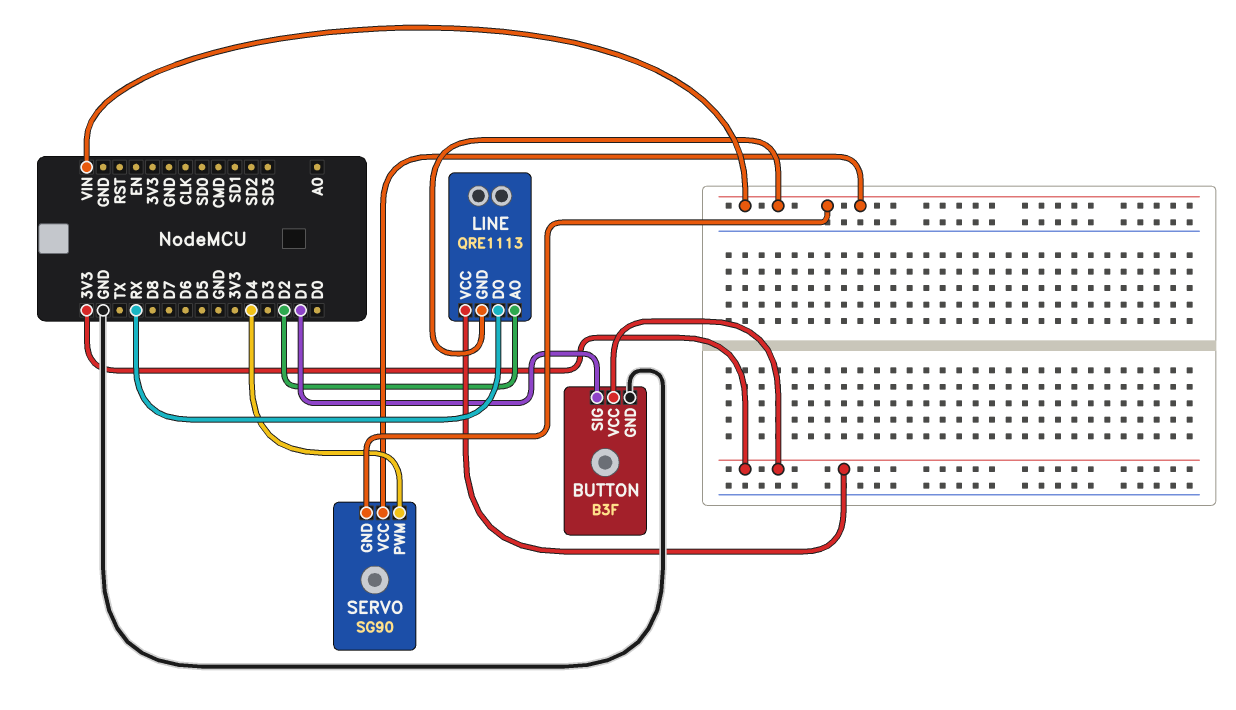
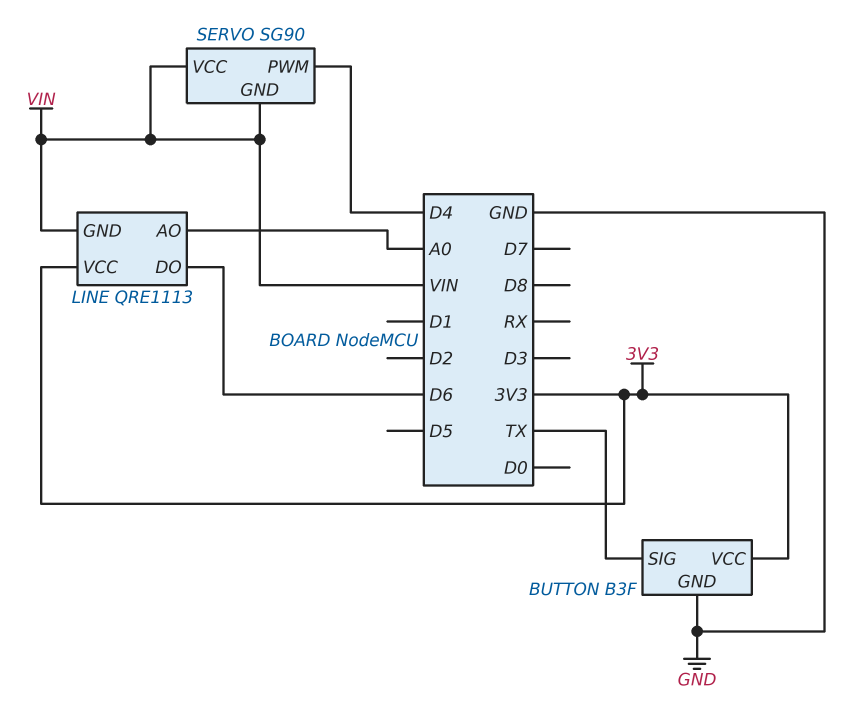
BUTTON pin SIG: D1 -> TX
LINE pin AO: D2 -> A0
LINE pin DO: RX -> D6

